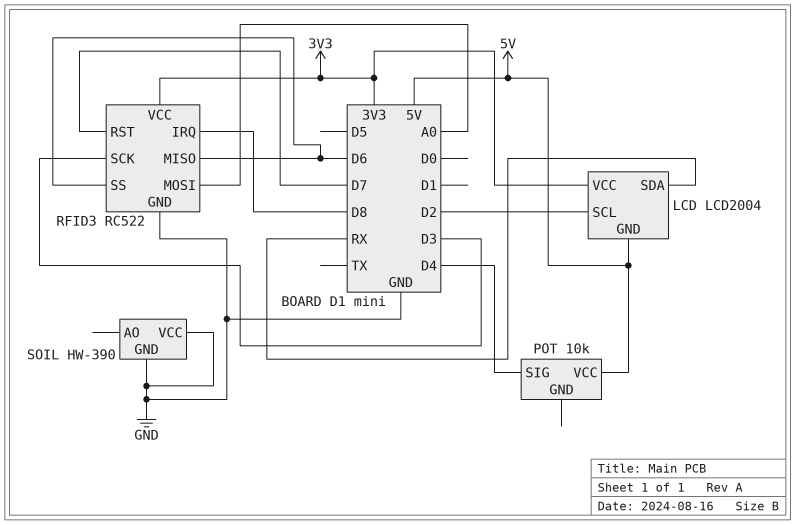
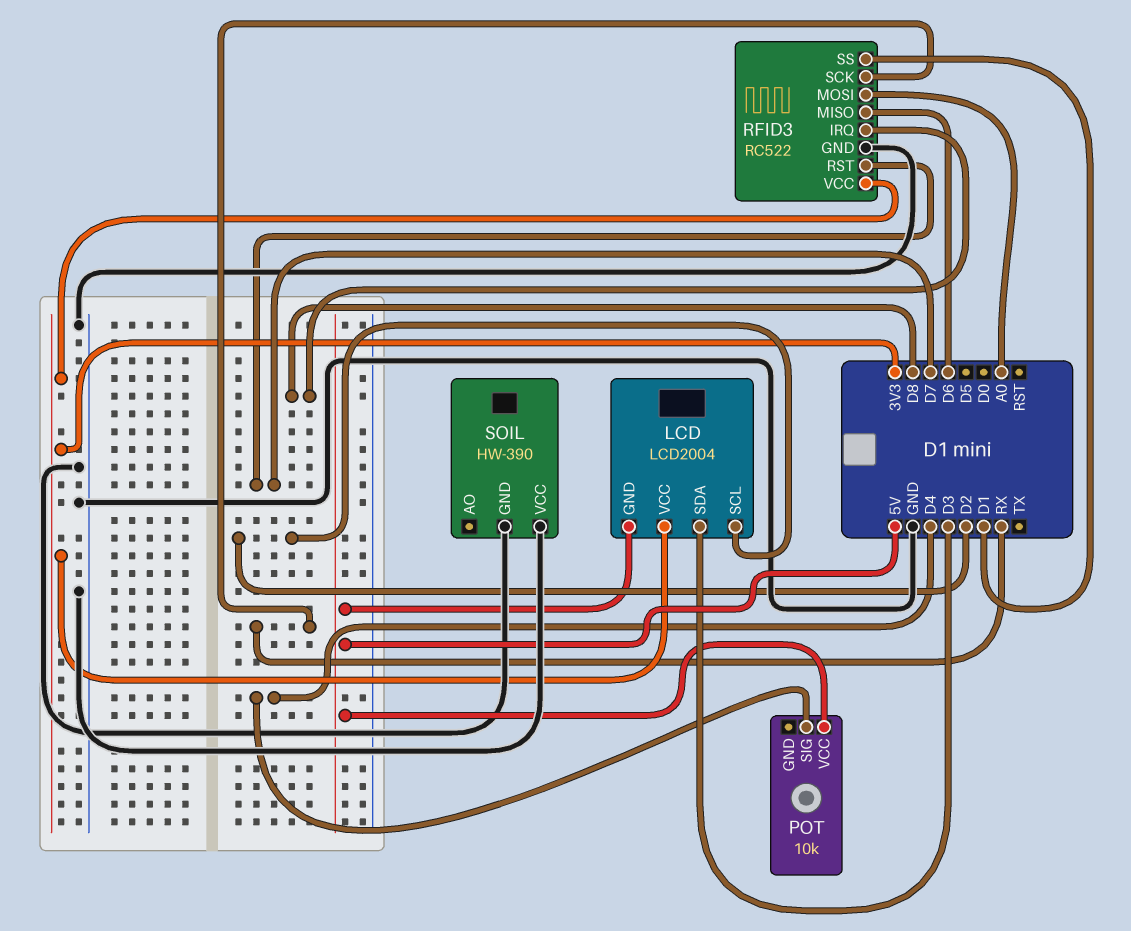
LCD pin SDA: RX -> D3
RFID3 pin SCK: D3 -> RX
RFID3 pin SS: D6 -> D1

